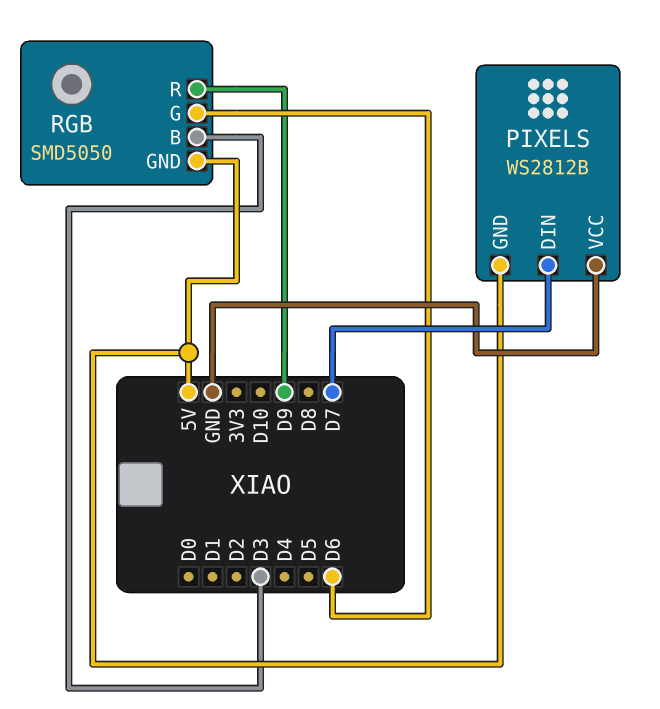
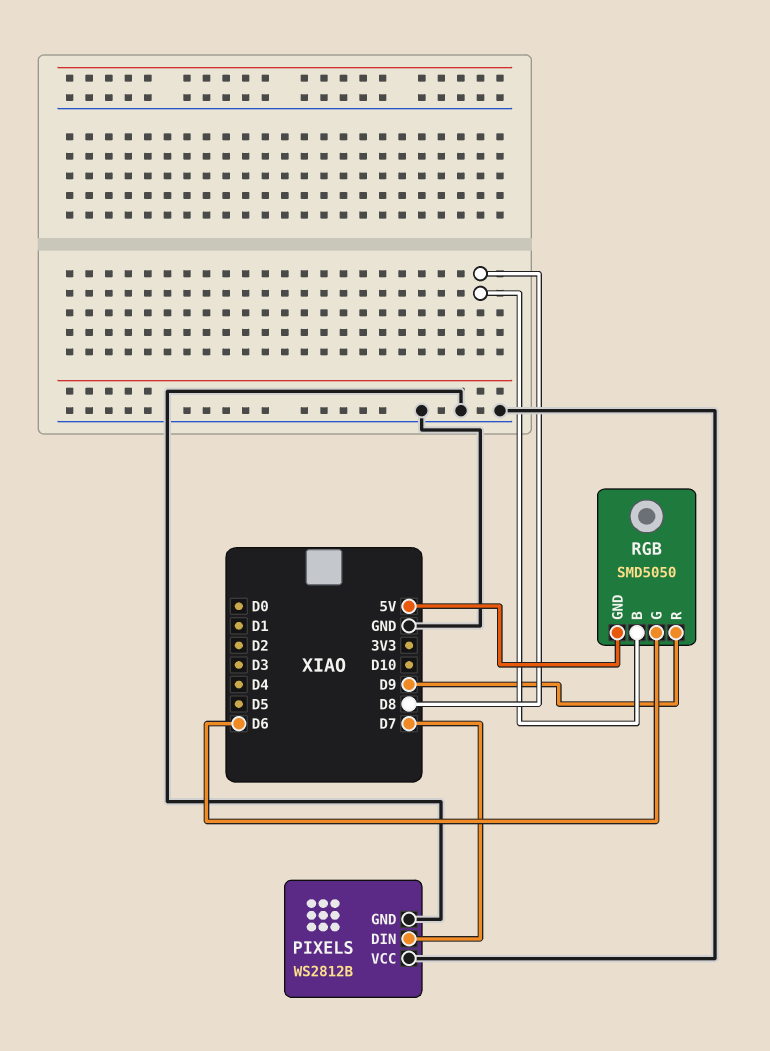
PIXELS pin GND: 5V -> GND
RGB pin B: D3 -> D8

